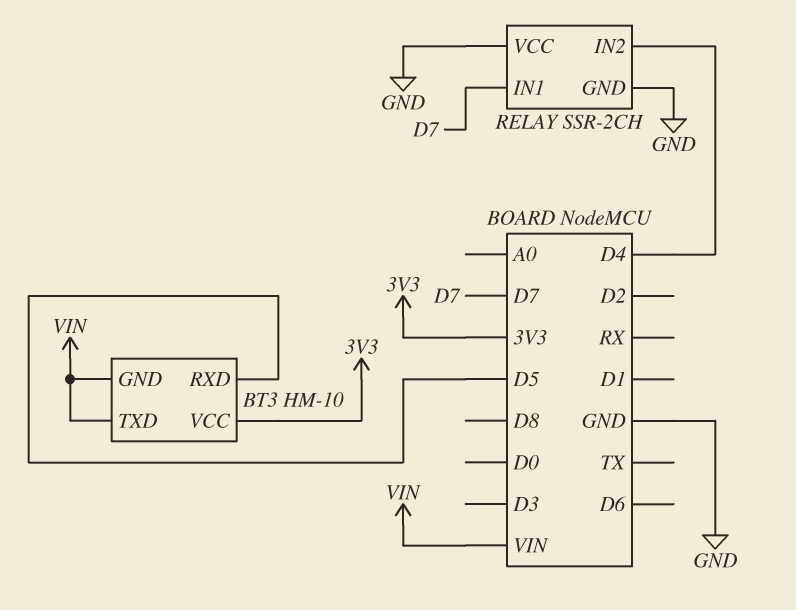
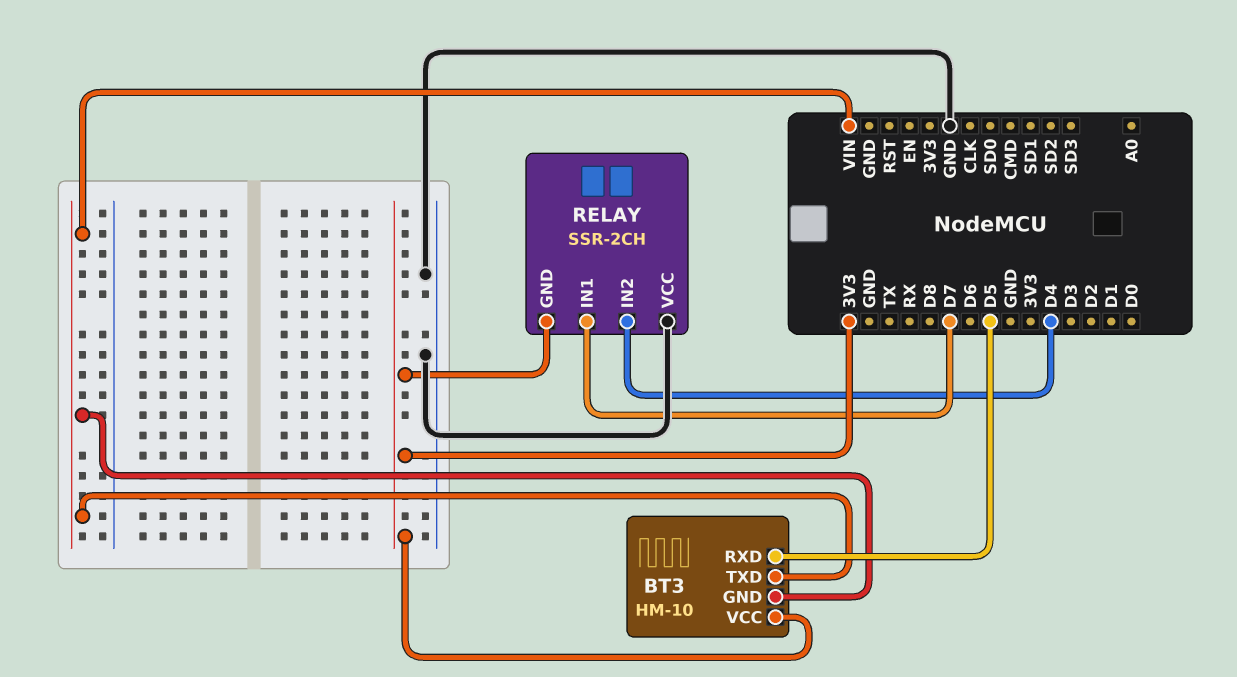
RELAY pin GND: GND -> 3V3

